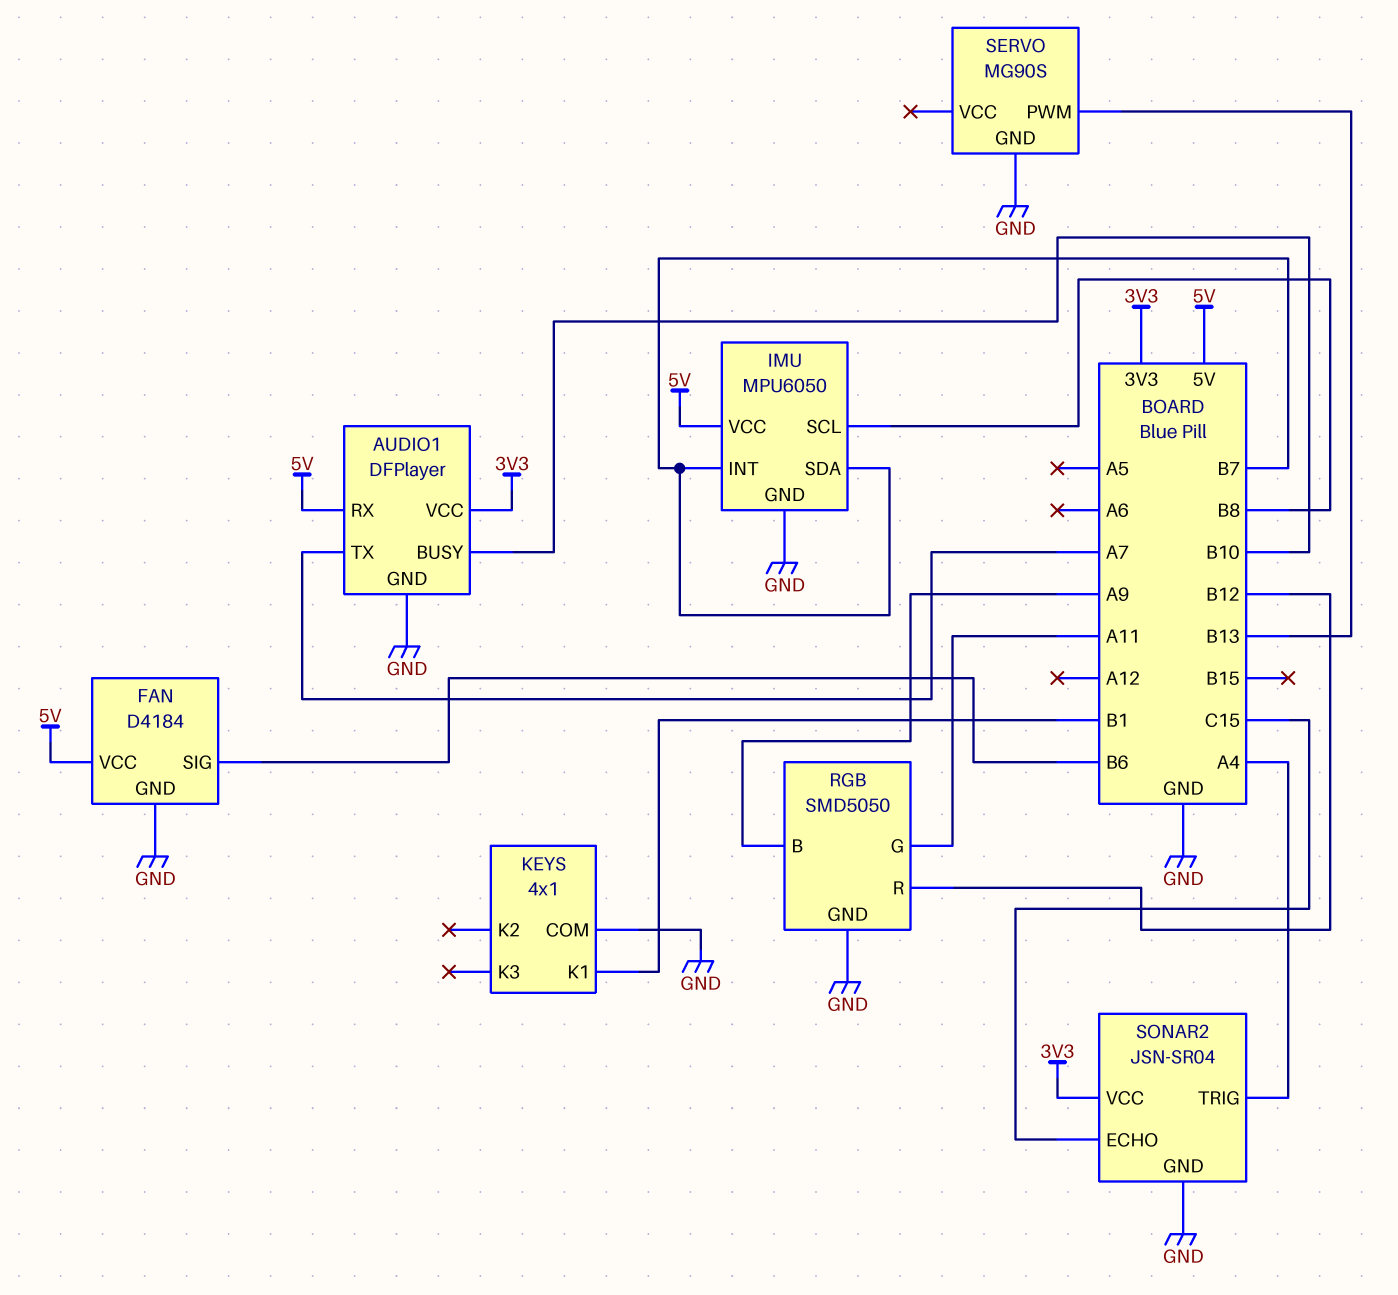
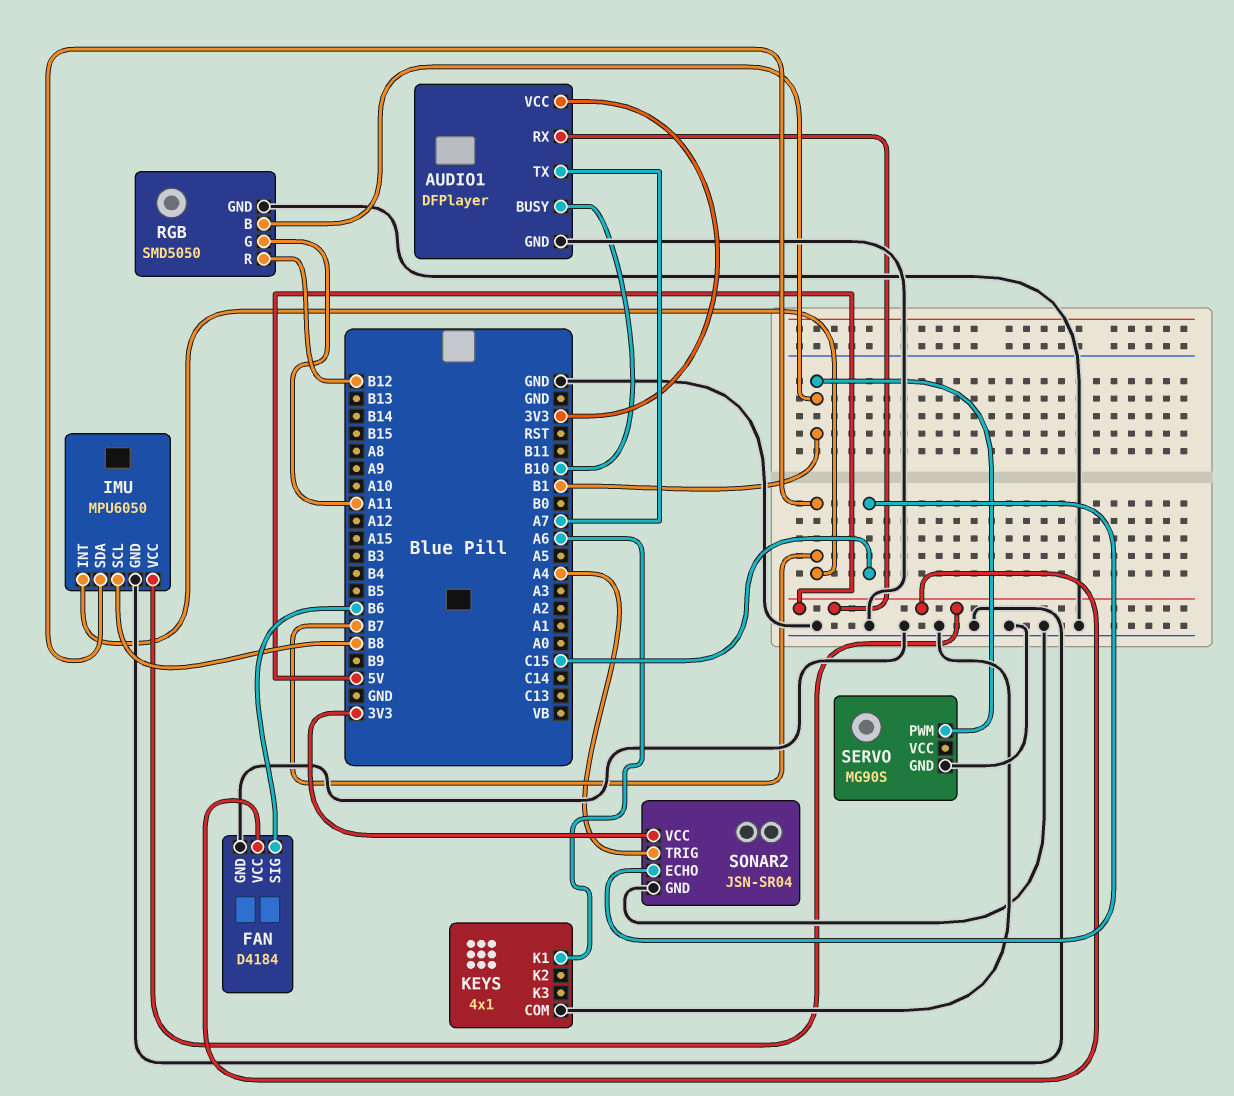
KEYS pin K1: B1 -> A6
RGB pin B: A9 -> B1
SERVO pin PWM: B13 -> B1

